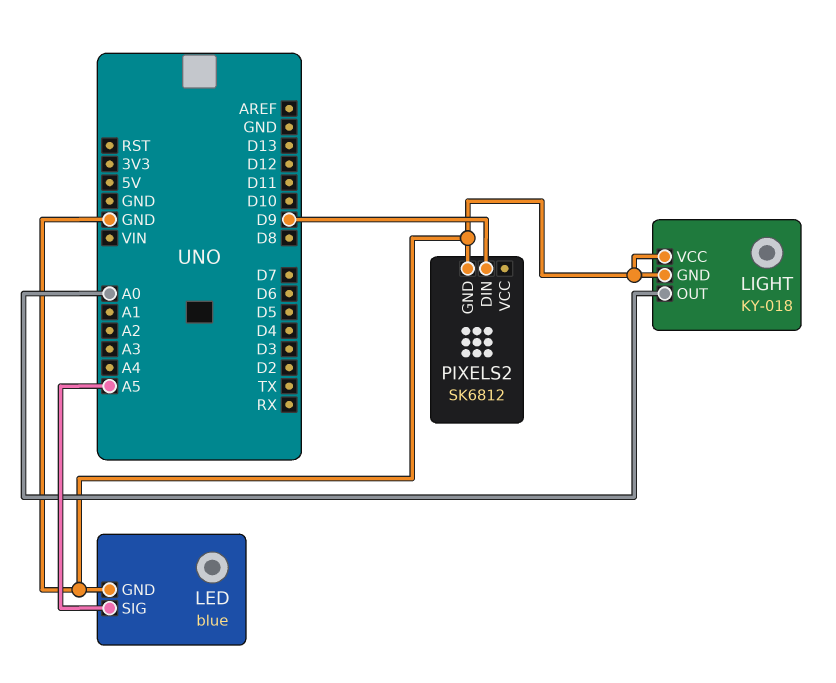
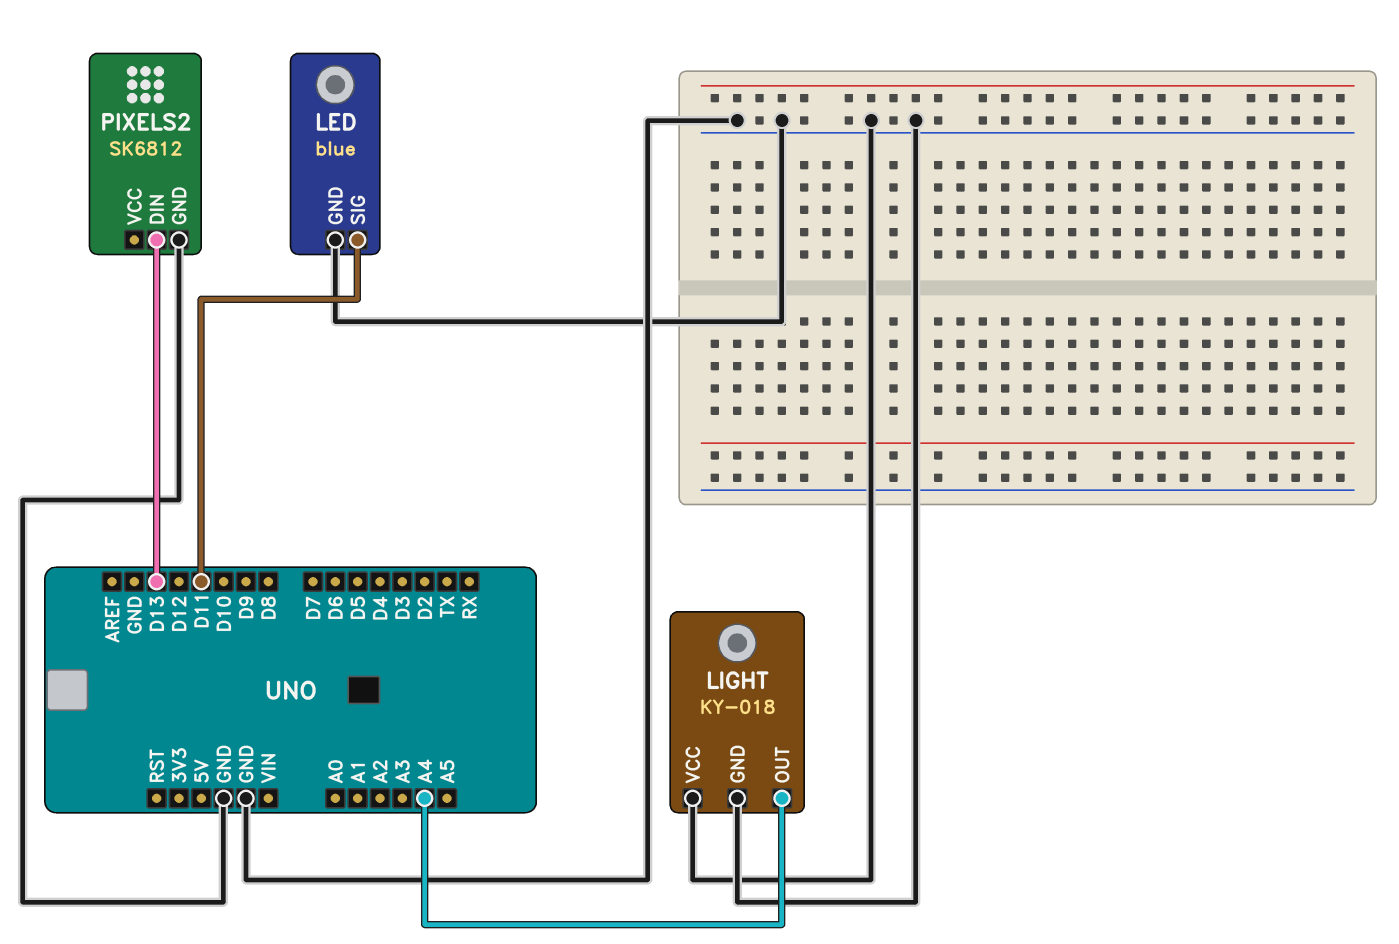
LED pin SIG: A5 -> D11
LIGHT pin OUT: A0 -> A4
PIXELS2 pin DIN: D9 -> D13

